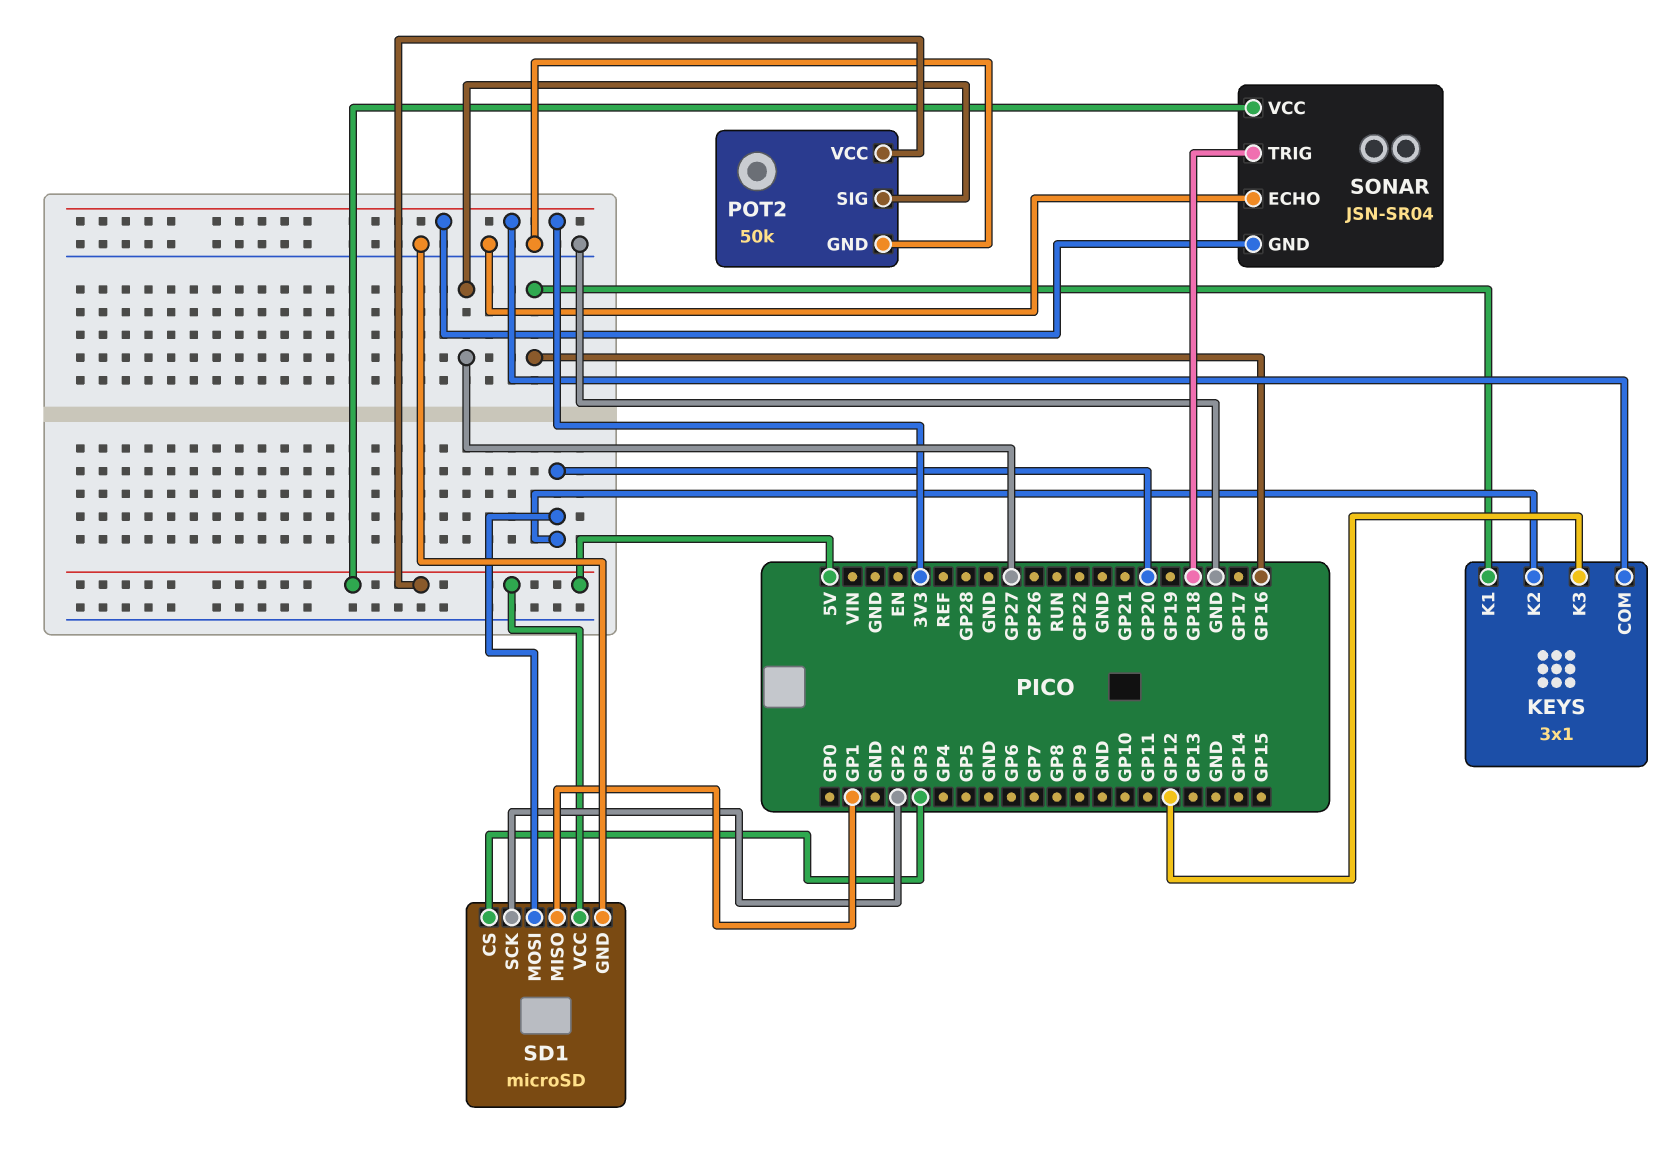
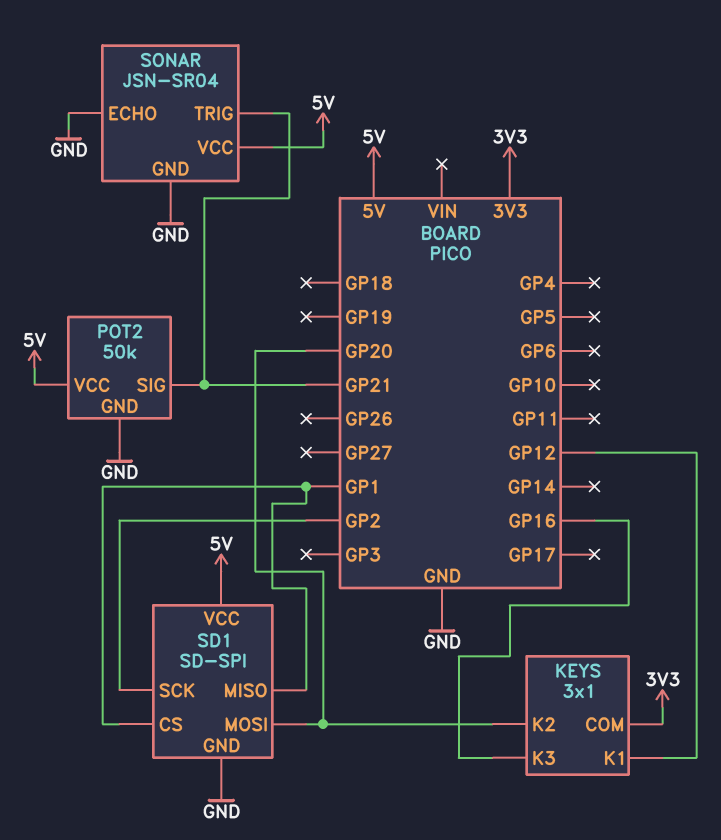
KEYS pin K1: GP16 -> GP12
KEYS pin K3: GP12 -> GP16
POT2 pin SIG: GP27 -> GP21
SD1: microSD -> SD-SPI
SD1 pin CS: GP3 -> GP1
SONAR pin GND: 3V3 -> GND
SONAR pin TRIG: GP18 -> GP21

